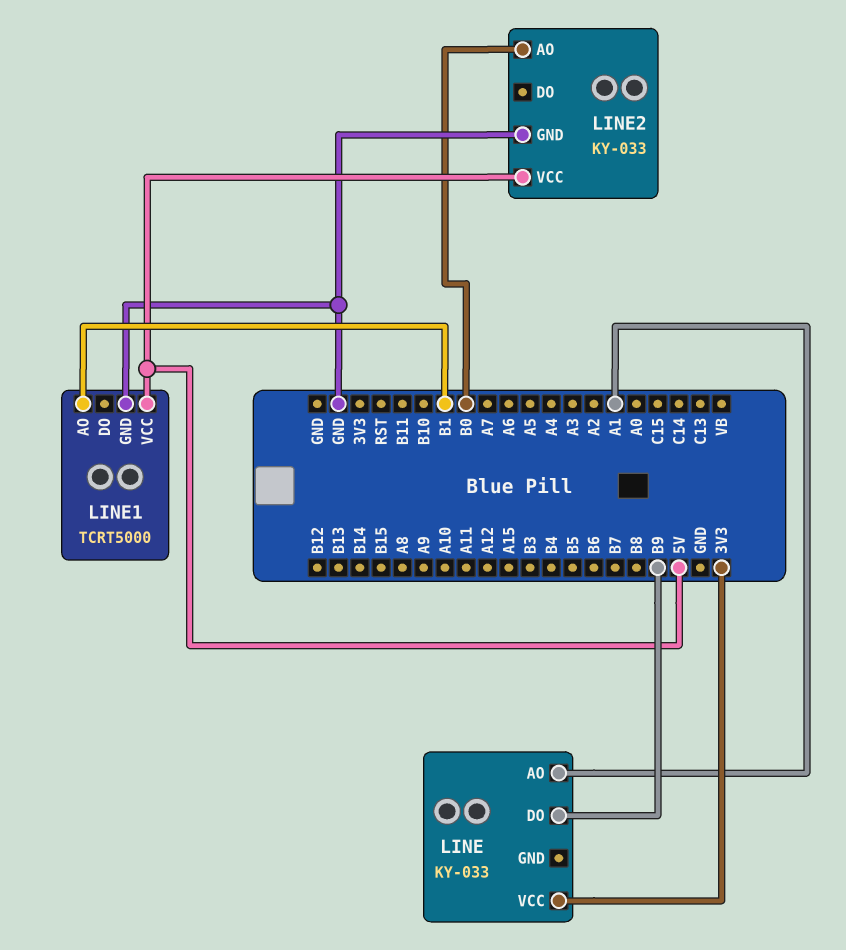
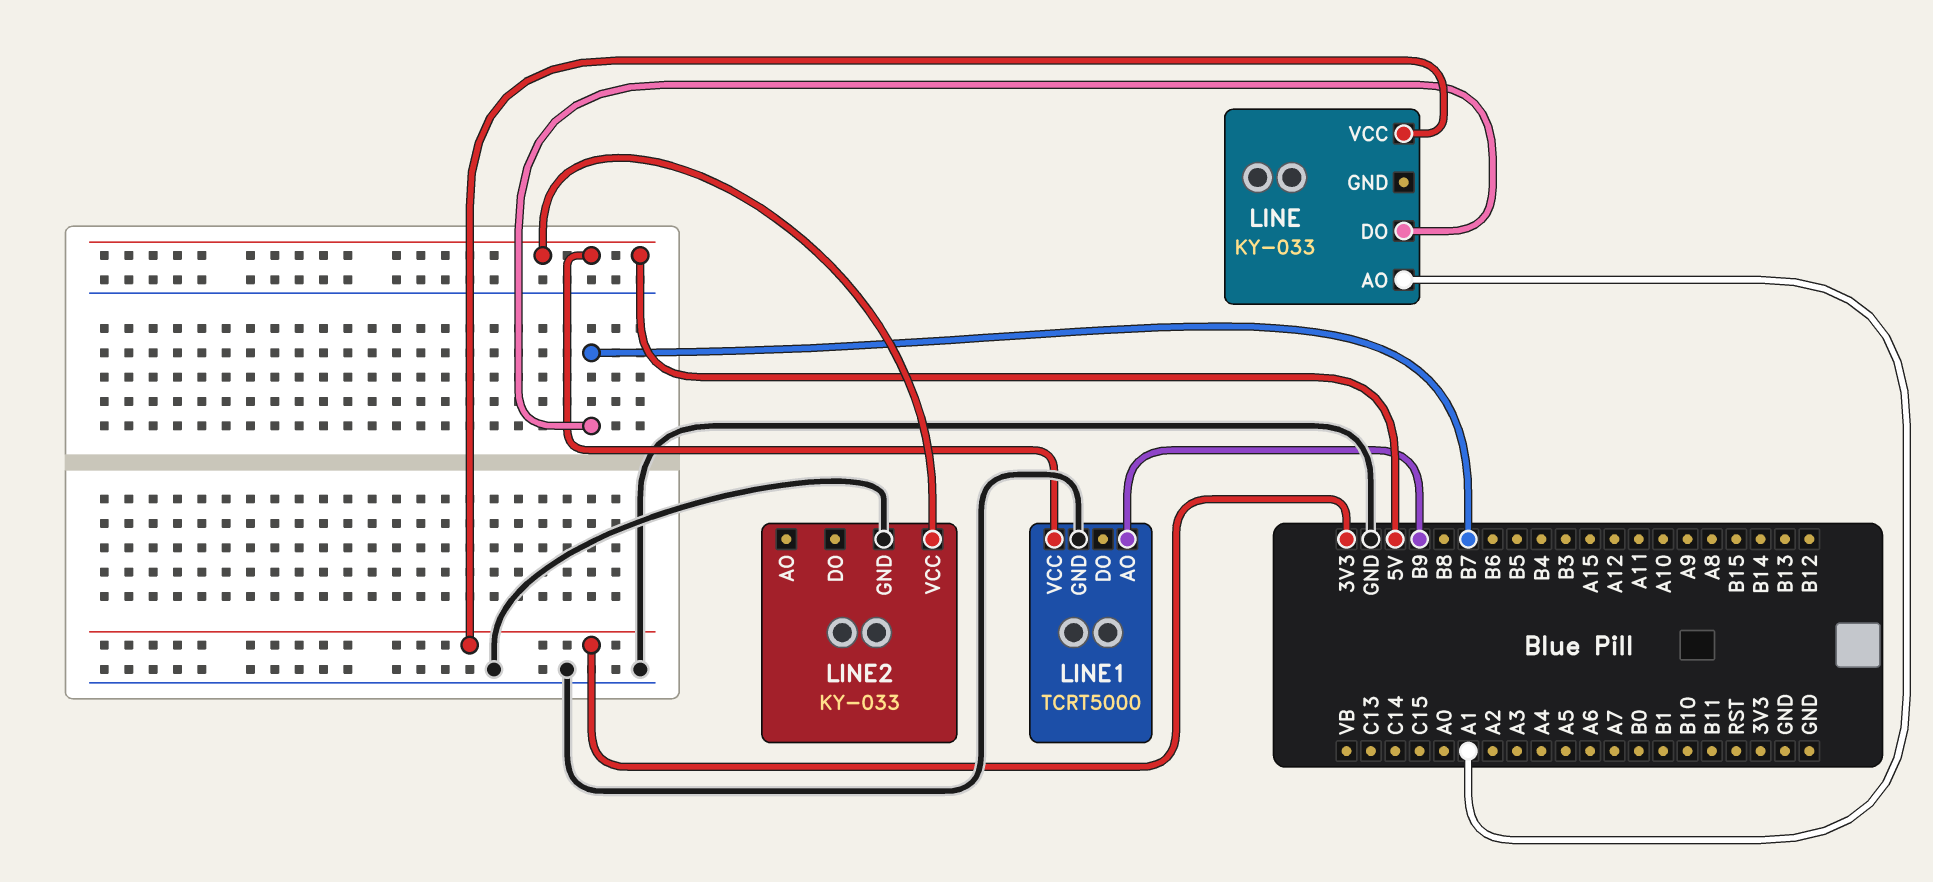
LINE pin DO: B9 -> B7
LINE1 pin AO: B1 -> B9
LINE2 pin AO: B0 -> none

